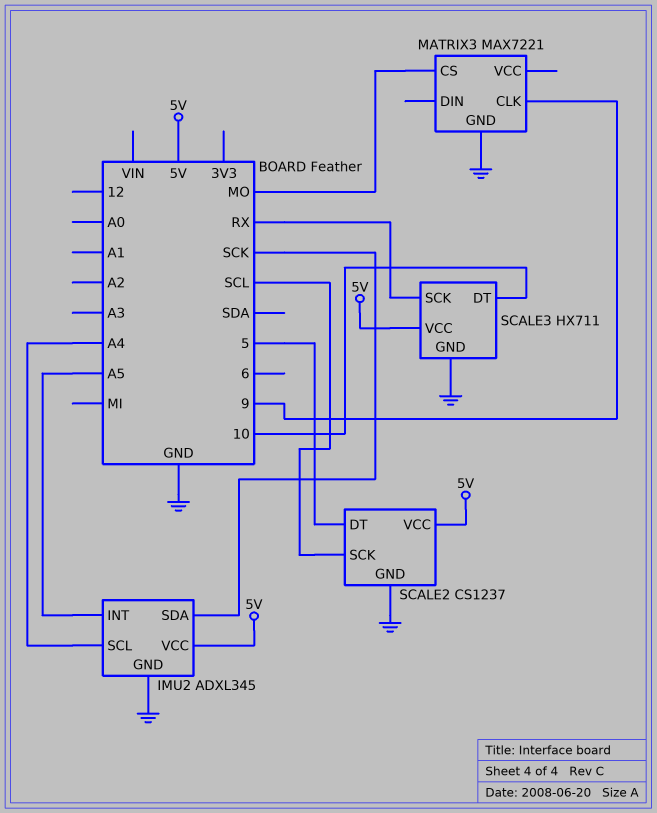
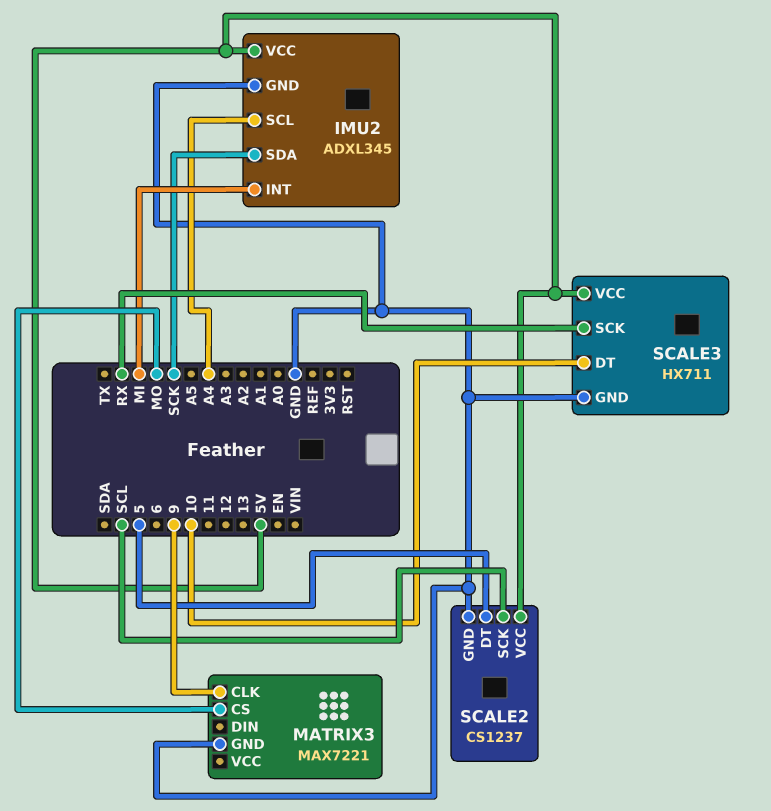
IMU2 pin INT: A5 -> MI

